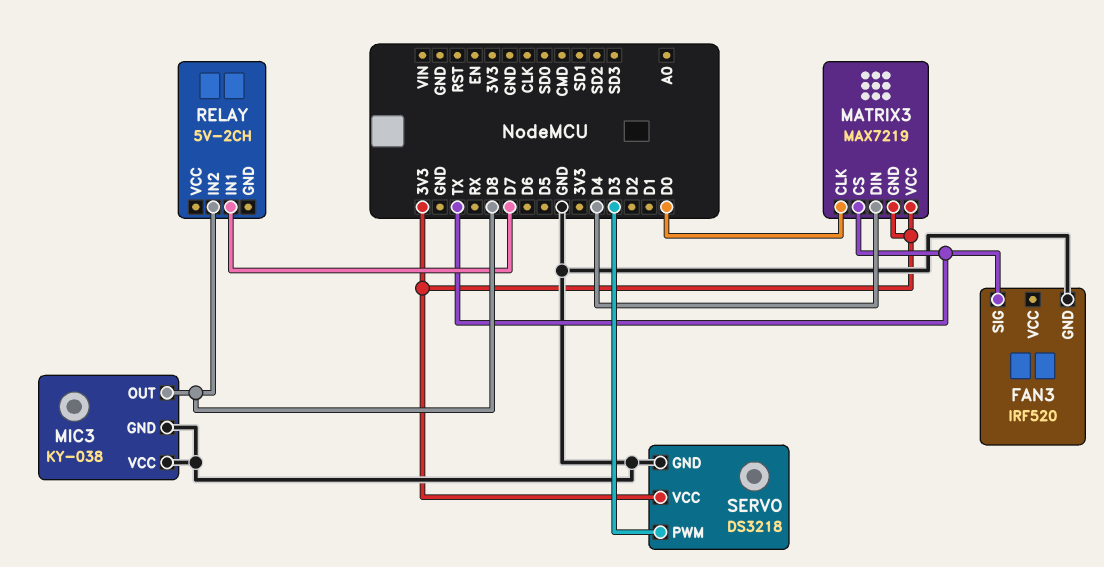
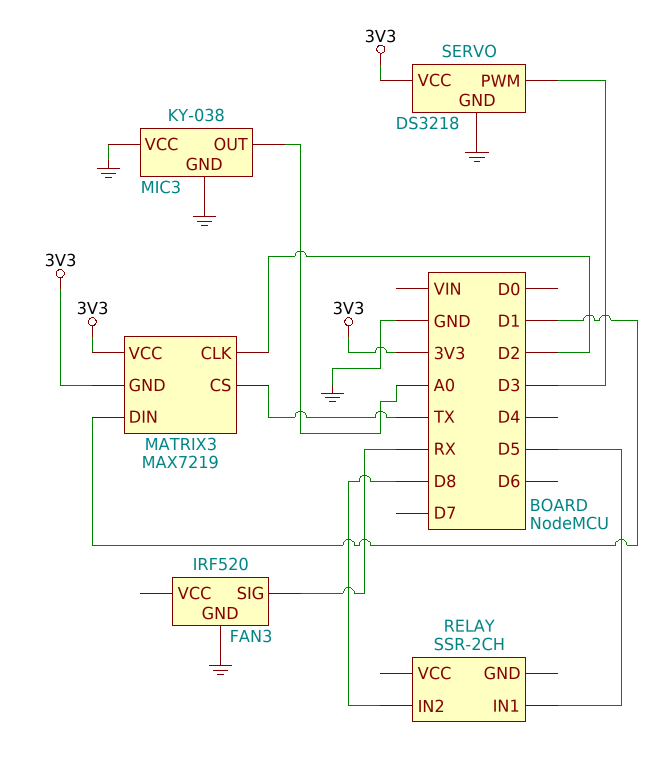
FAN3 pin SIG: TX -> RX
MATRIX3 pin CLK: D0 -> D2
MATRIX3 pin DIN: D4 -> D1
MIC3 pin OUT: D8 -> A0
RELAY: 5V-2CH -> SSR-2CH
RELAY pin IN1: D7 -> D5

